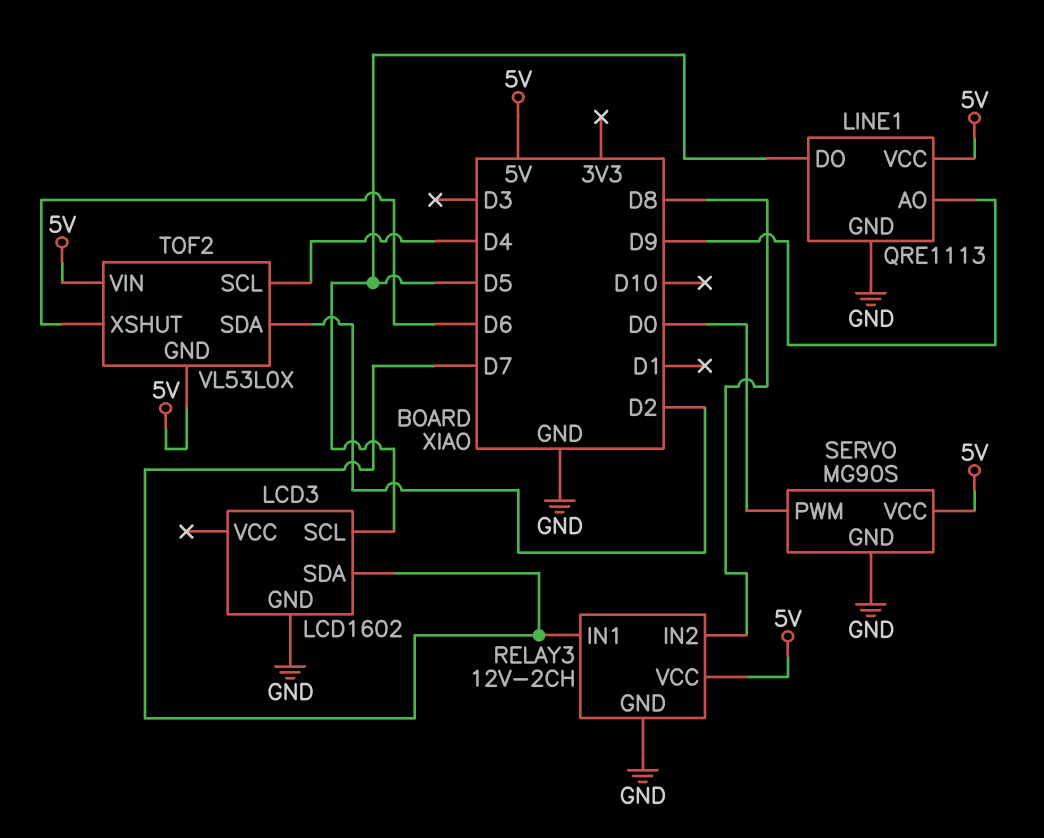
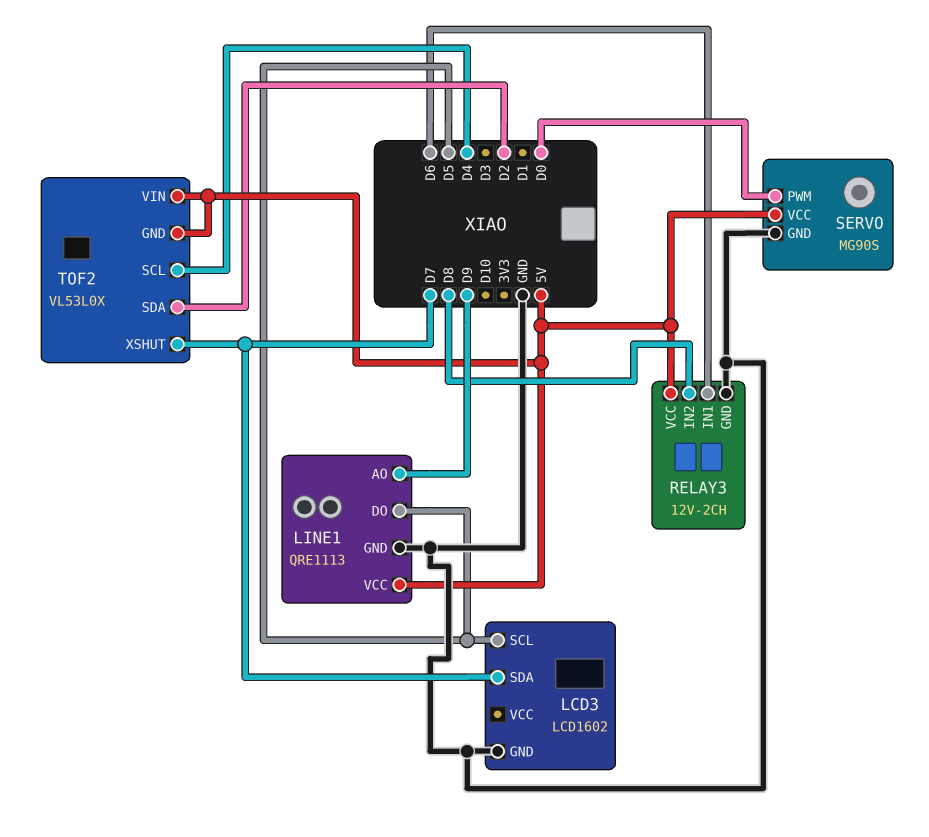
RELAY3 pin IN1: D7 -> D6
TOF2 pin XSHUT: D6 -> D7

